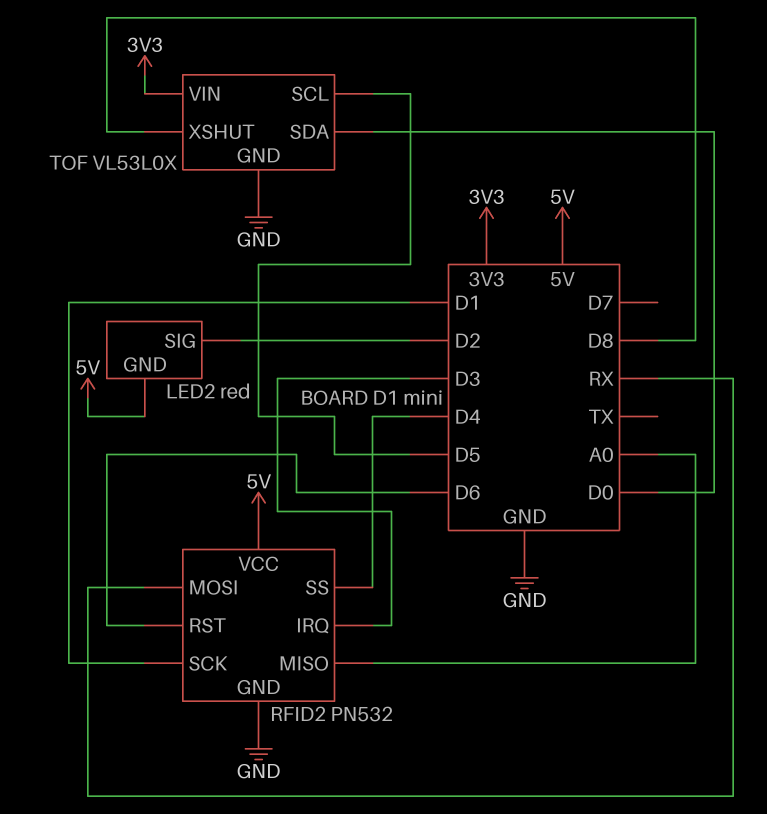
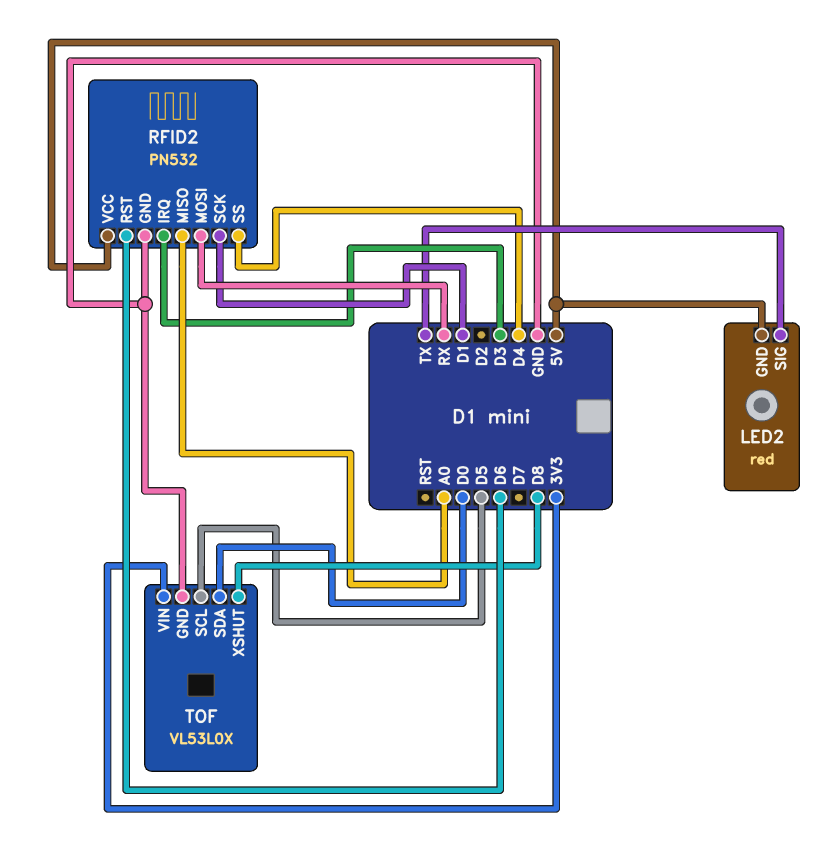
LED2 pin SIG: D2 -> TX

